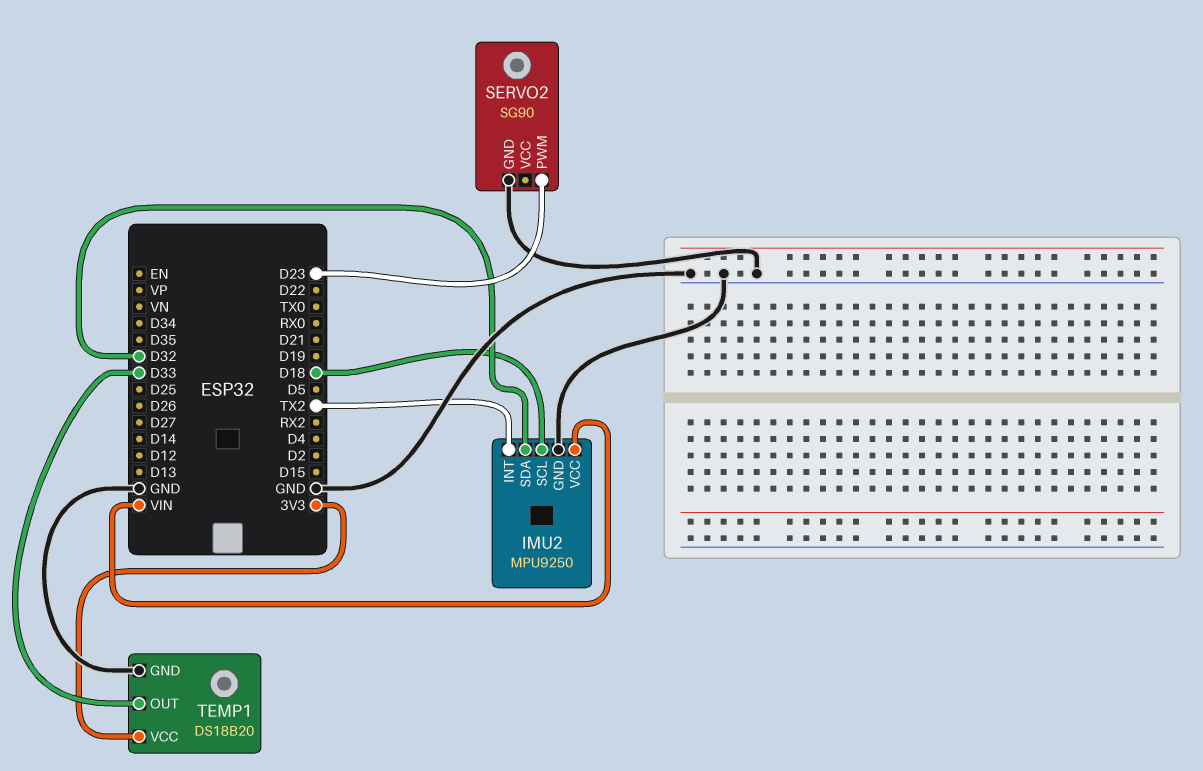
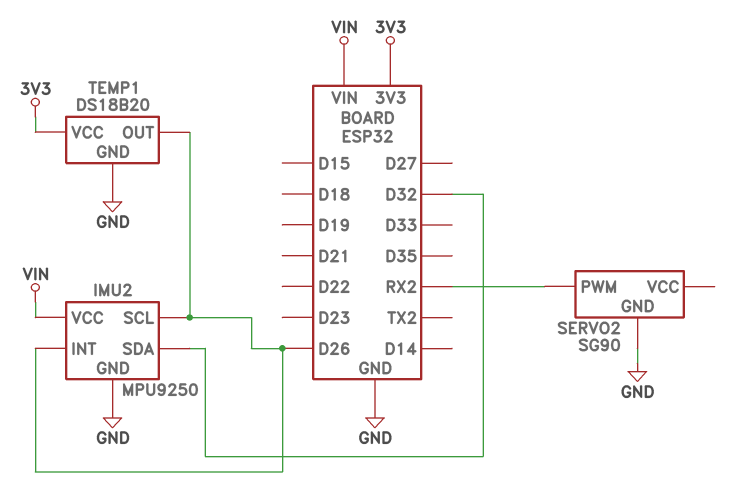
IMU2 pin INT: TX2 -> D26
IMU2 pin SCL: D18 -> D26
SERVO2 pin PWM: D23 -> RX2
TEMP1 pin OUT: D33 -> D26

